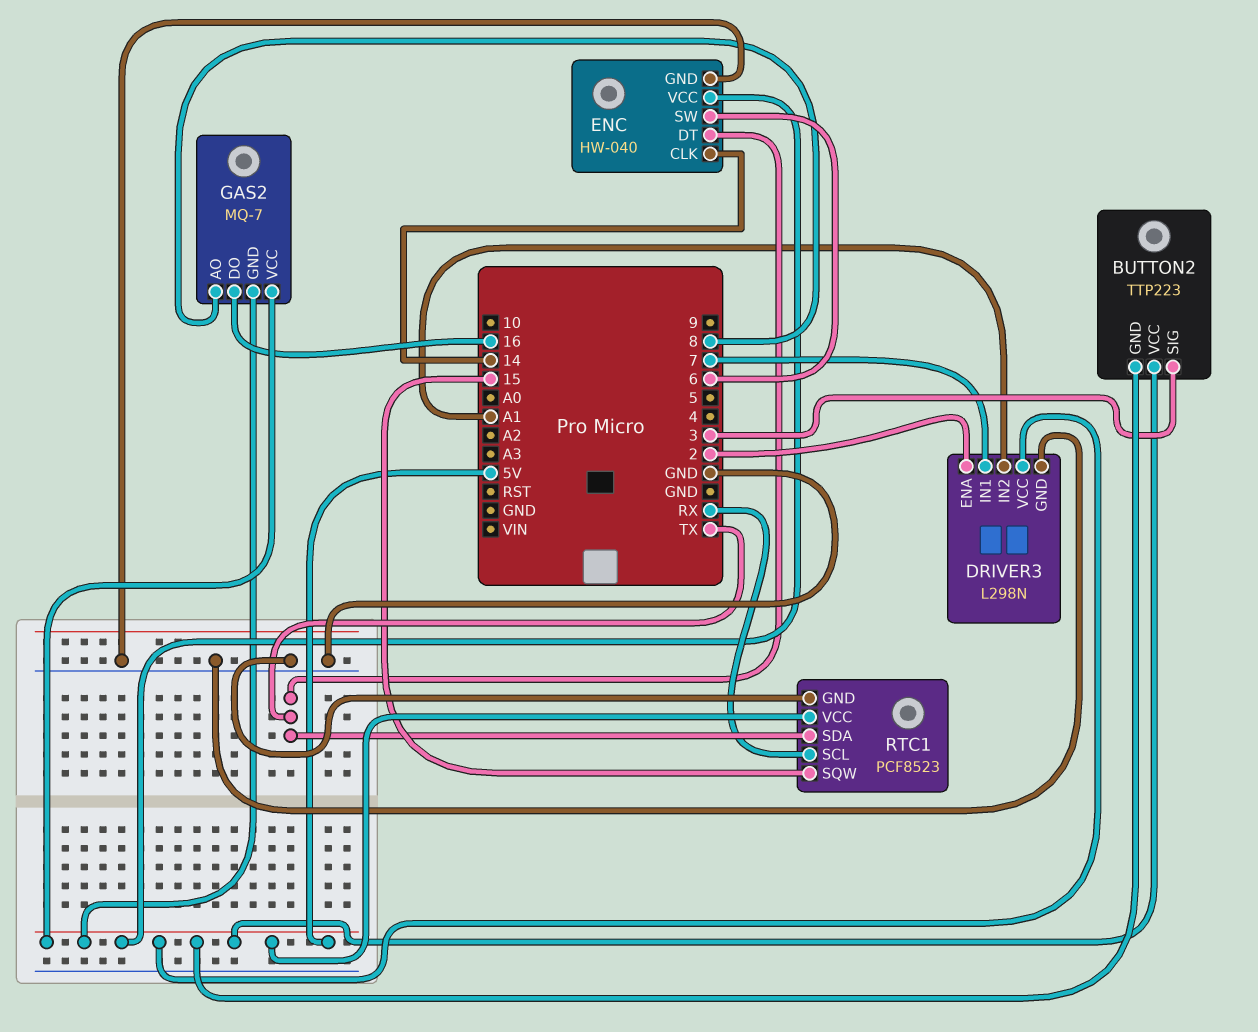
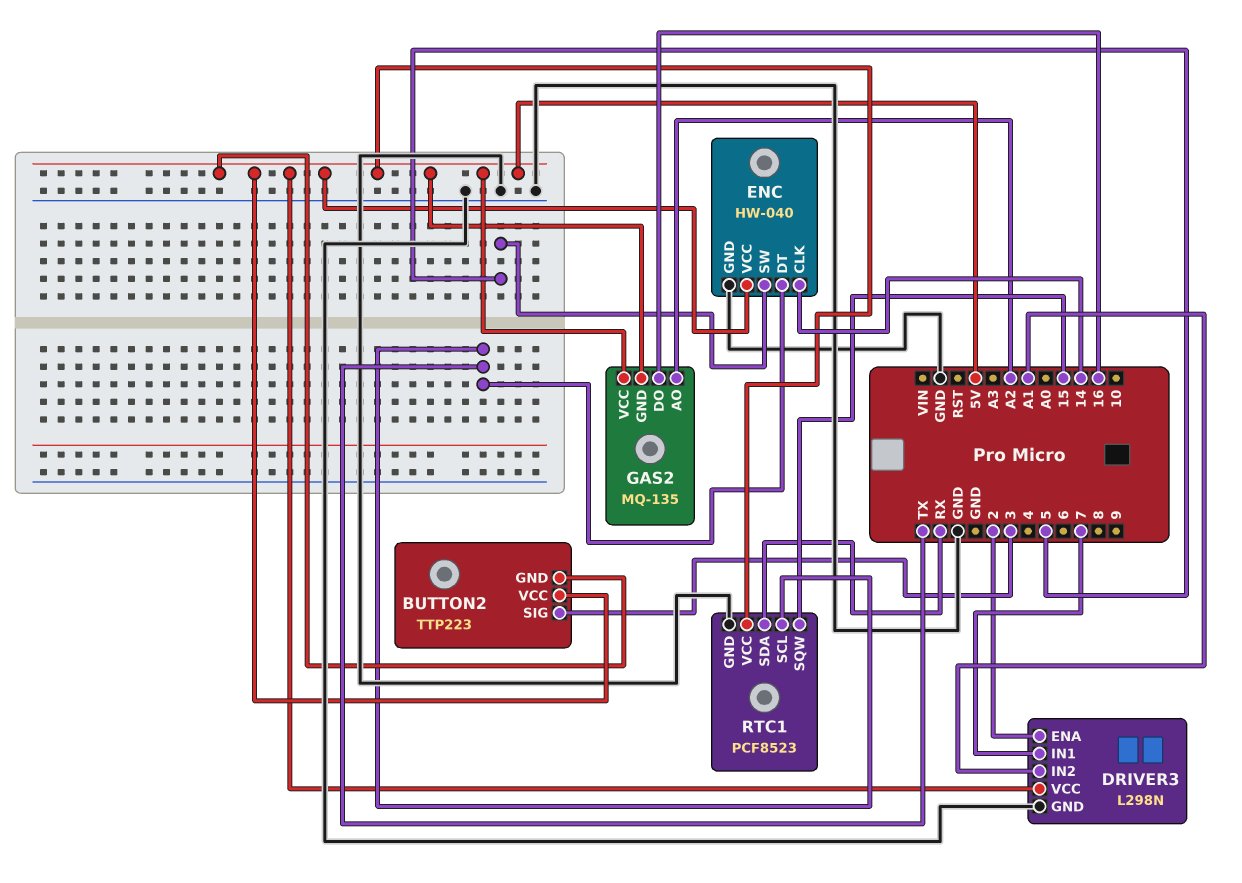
ENC pin SW: 6 -> 5
GAS2: MQ-7 -> MQ-135
GAS2 pin AO: 8 -> A2
RTC1 pin SCL: RX -> TX
RTC1 pin SDA: TX -> RX

